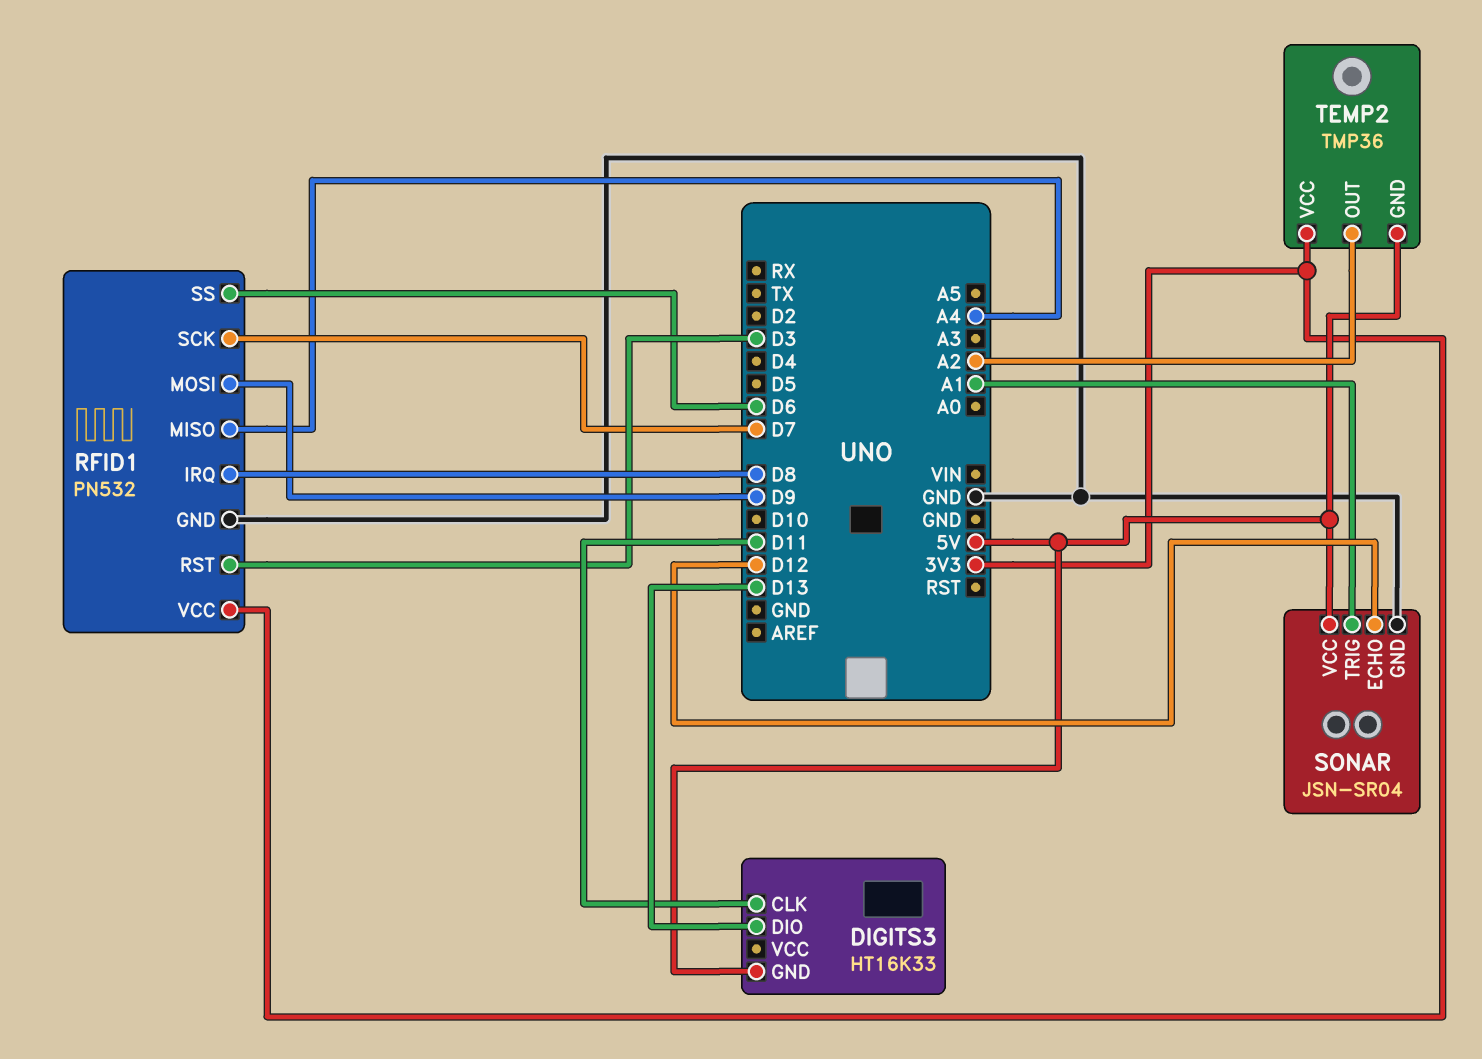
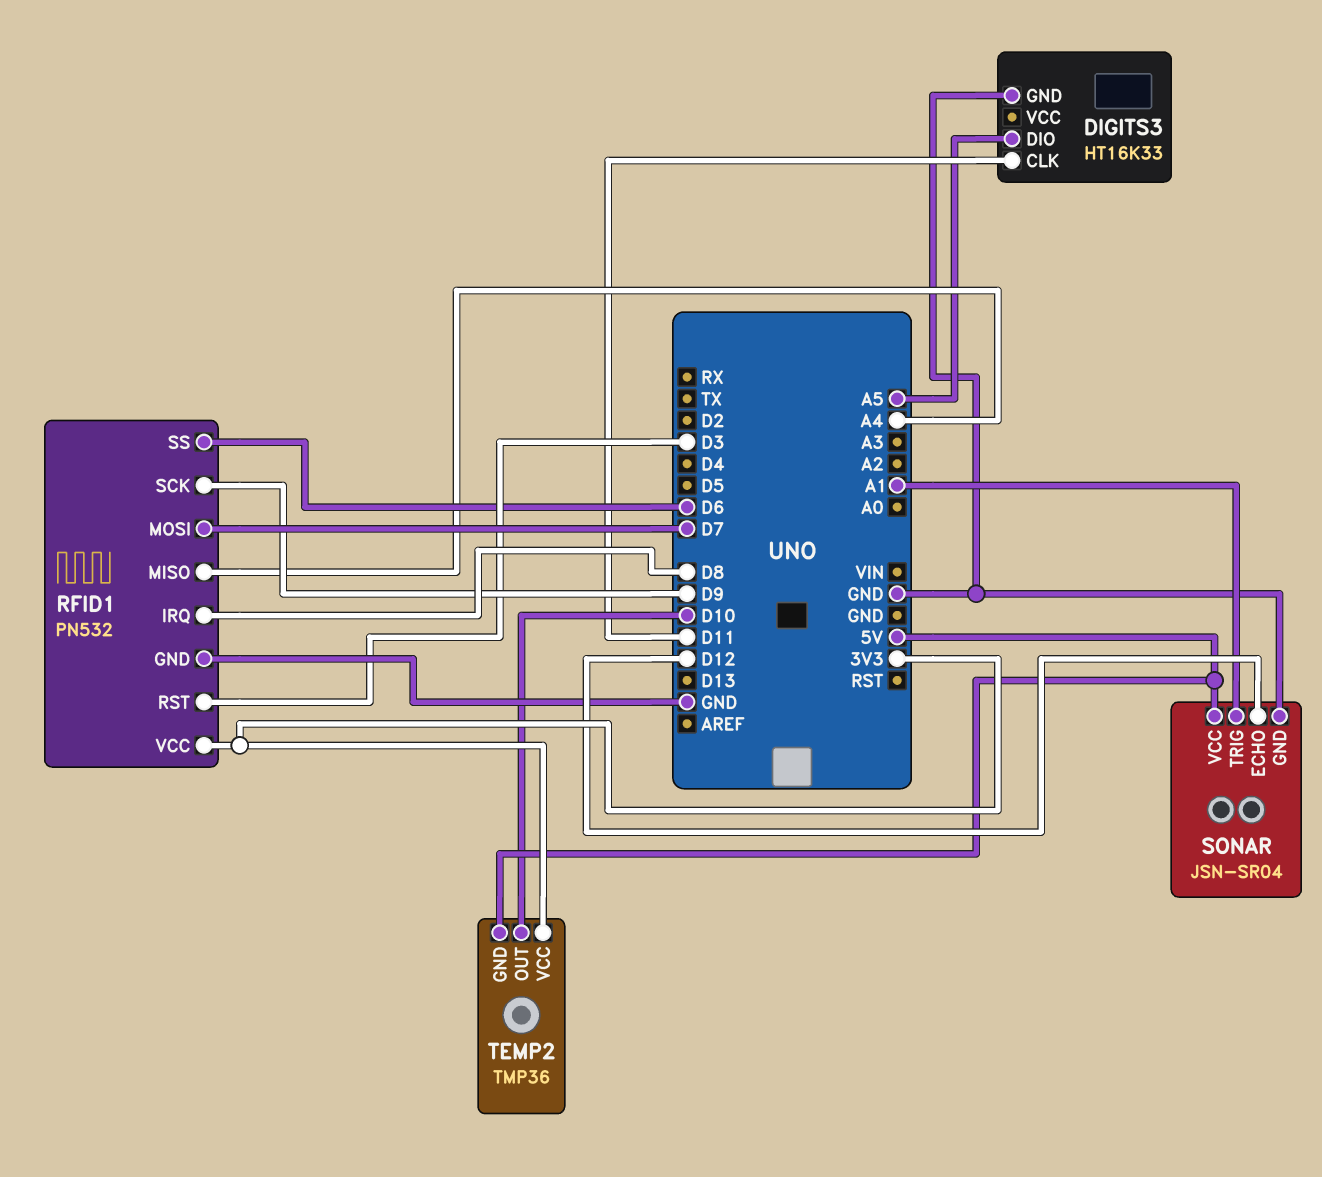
DIGITS3 pin DIO: D13 -> A5
DIGITS3 pin GND: 5V -> GND
RFID1 pin MOSI: D9 -> D7
RFID1 pin SCK: D7 -> D9
TEMP2 pin OUT: A2 -> D10

